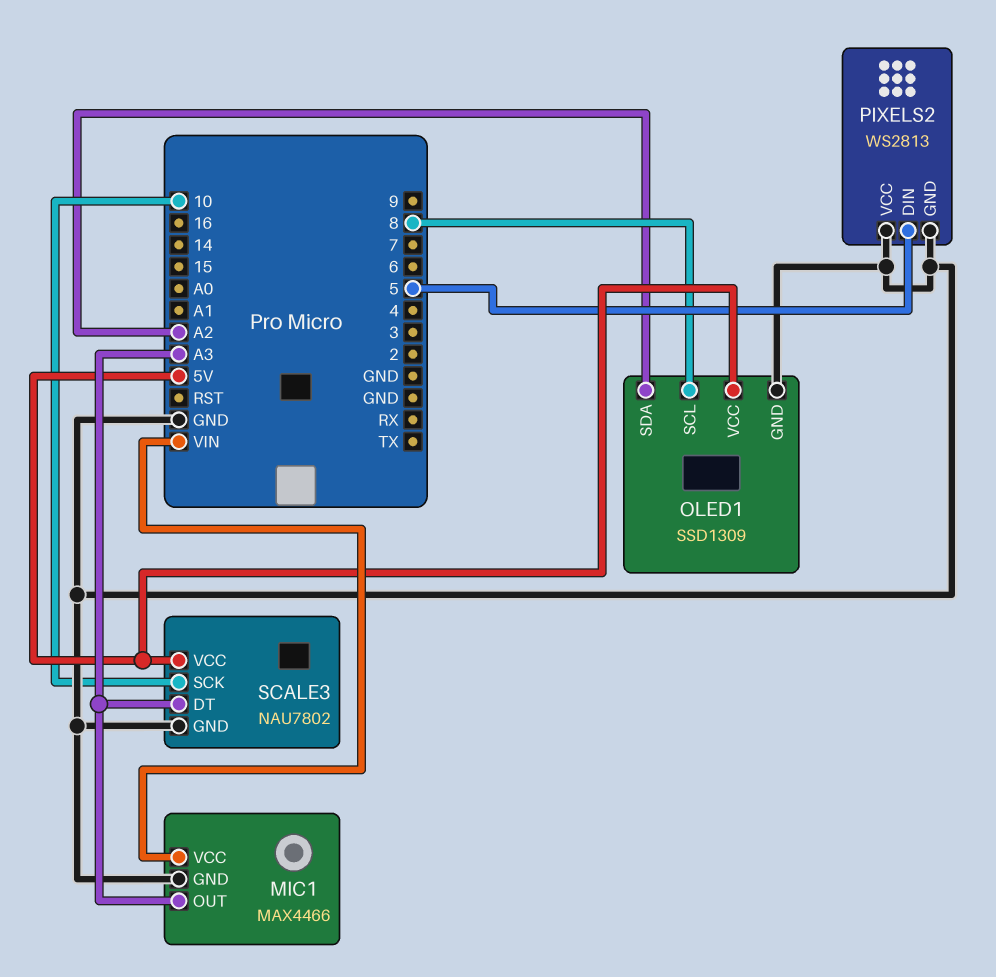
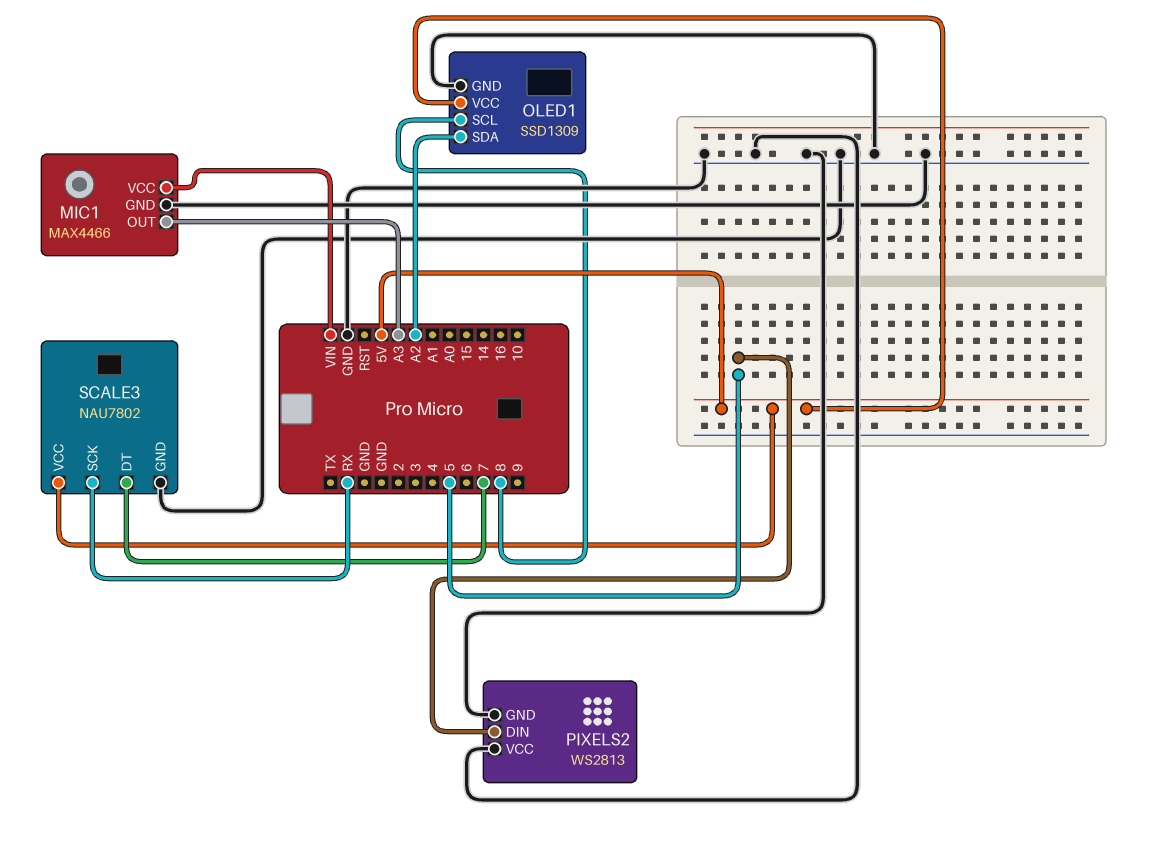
SCALE3 pin DT: A3 -> 7
SCALE3 pin SCK: 10 -> RX

